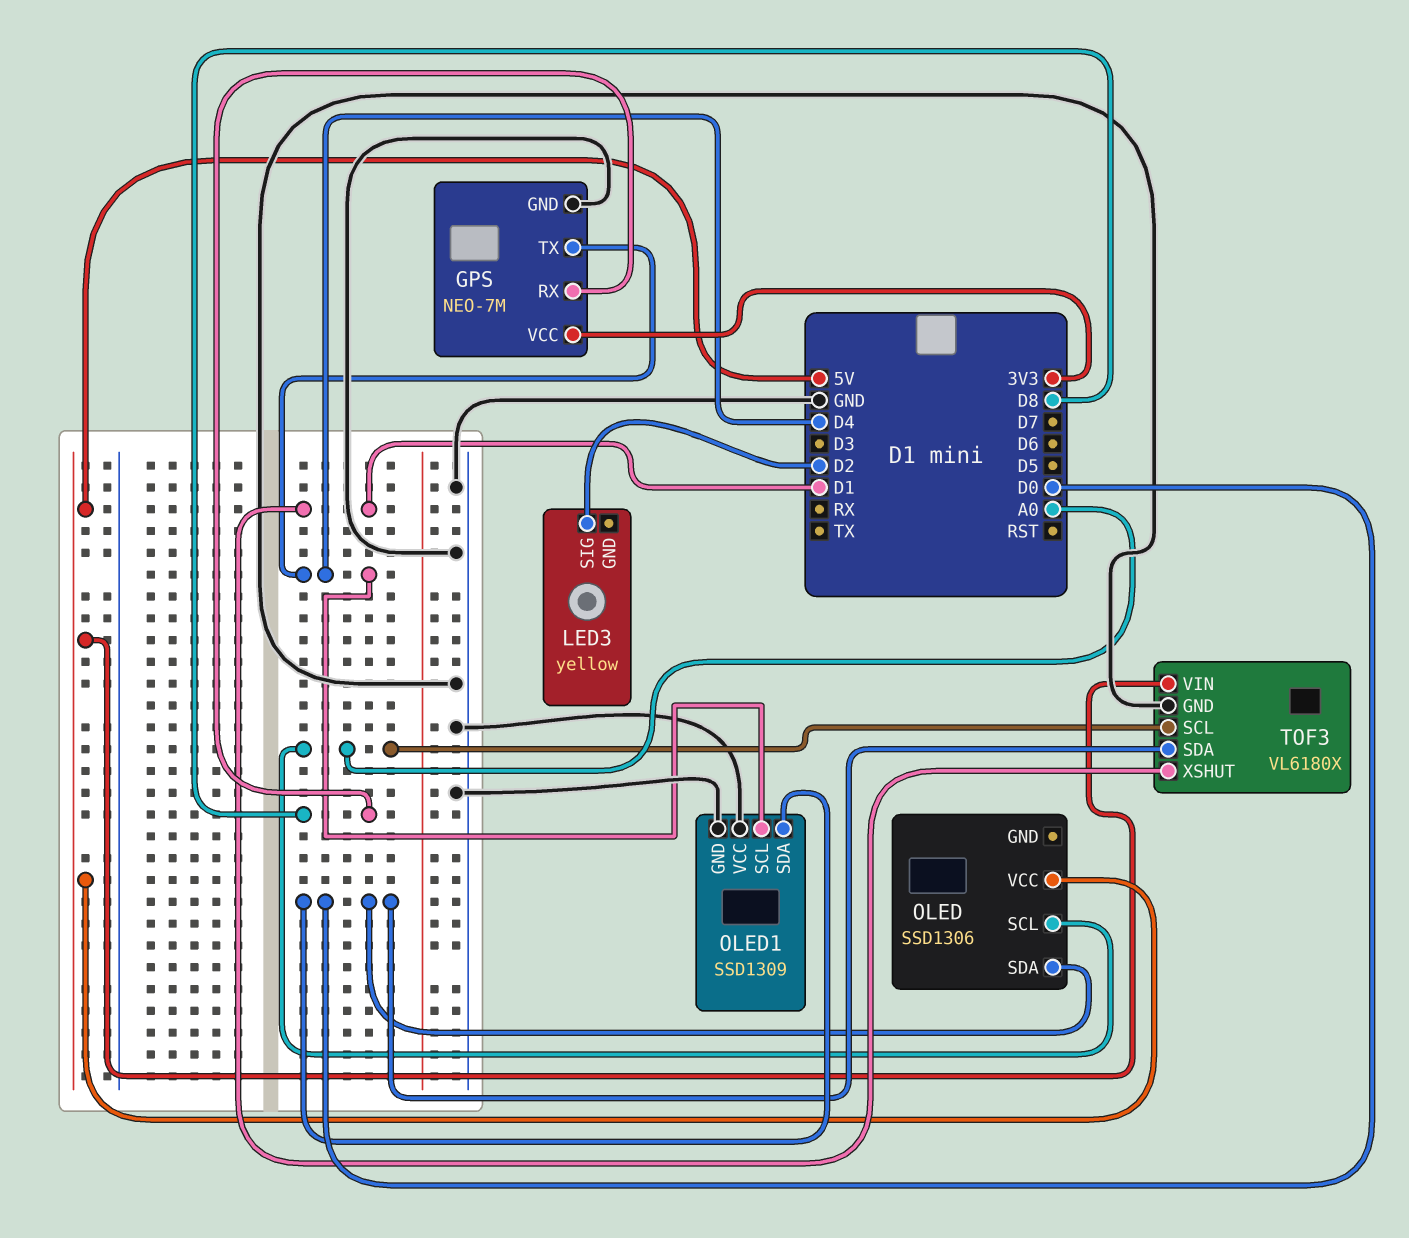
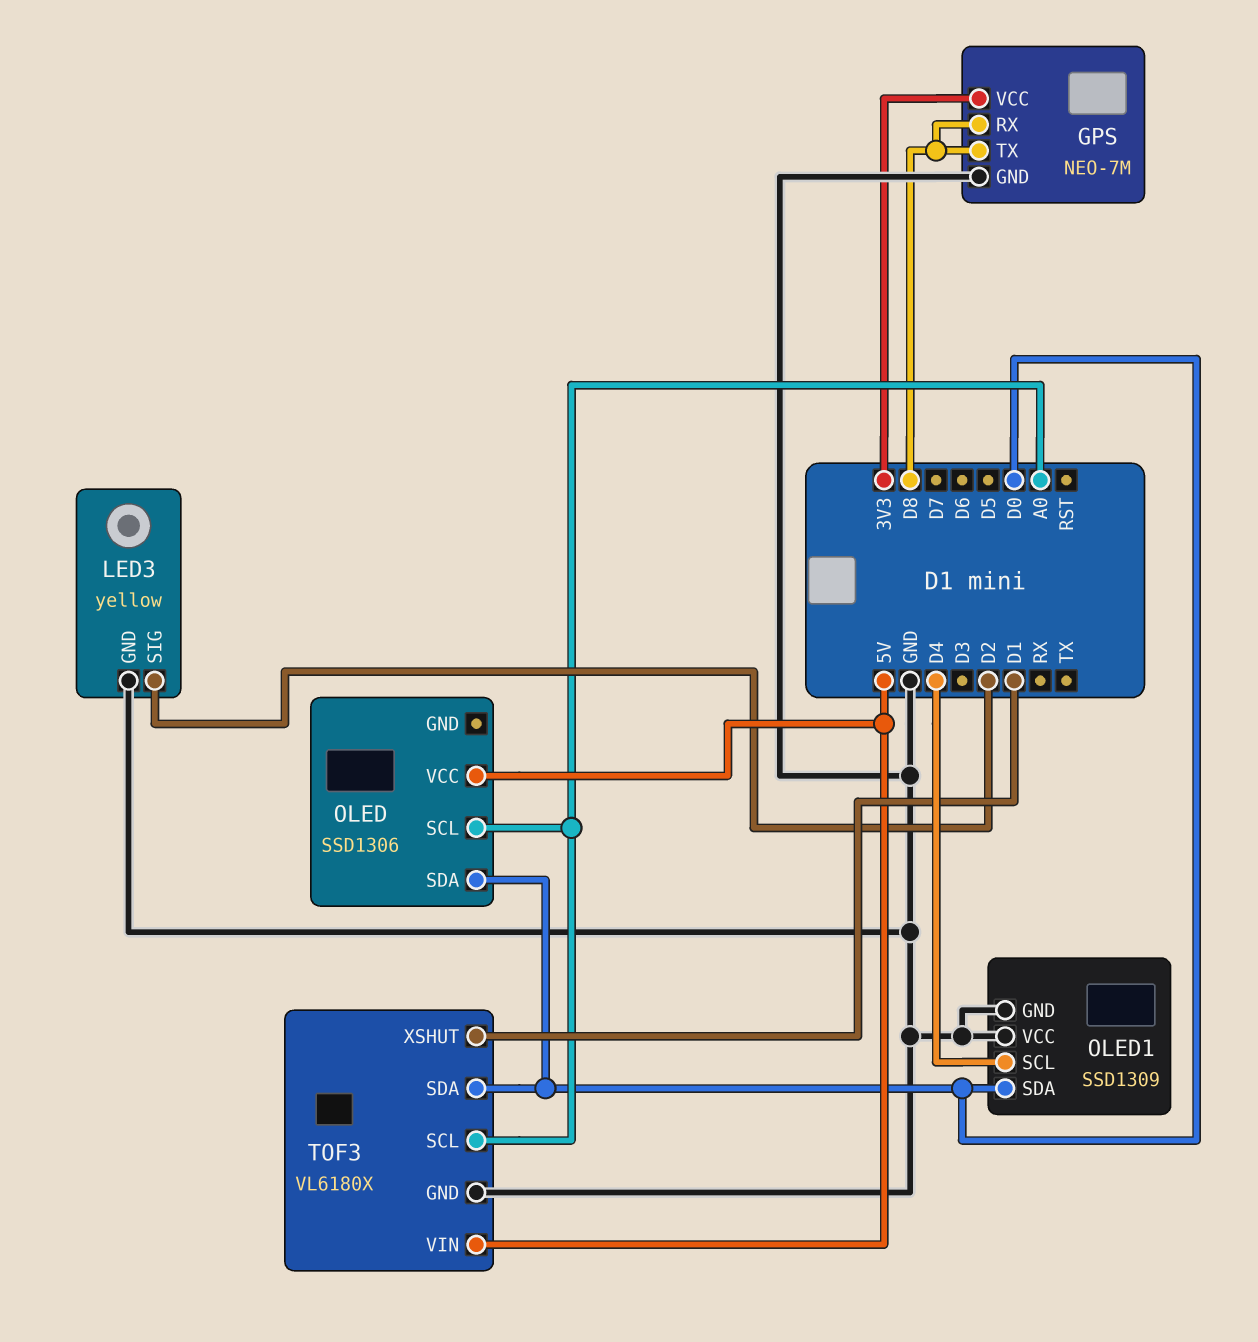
GPS pin TX: D4 -> D8
LED3 pin GND: none -> GND

